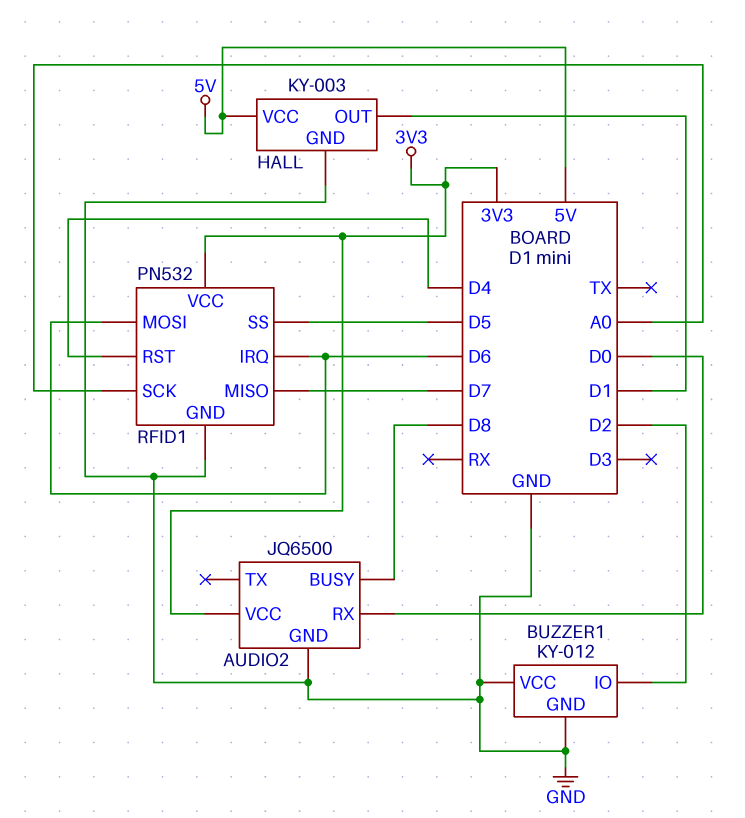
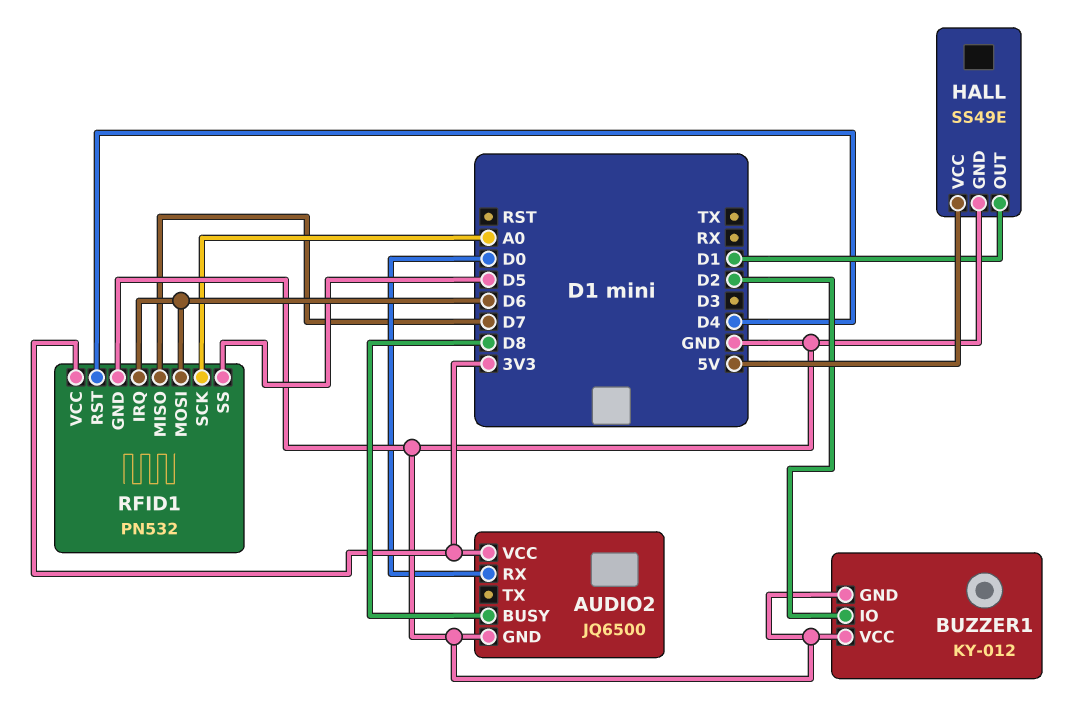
HALL: KY-003 -> SS49E

